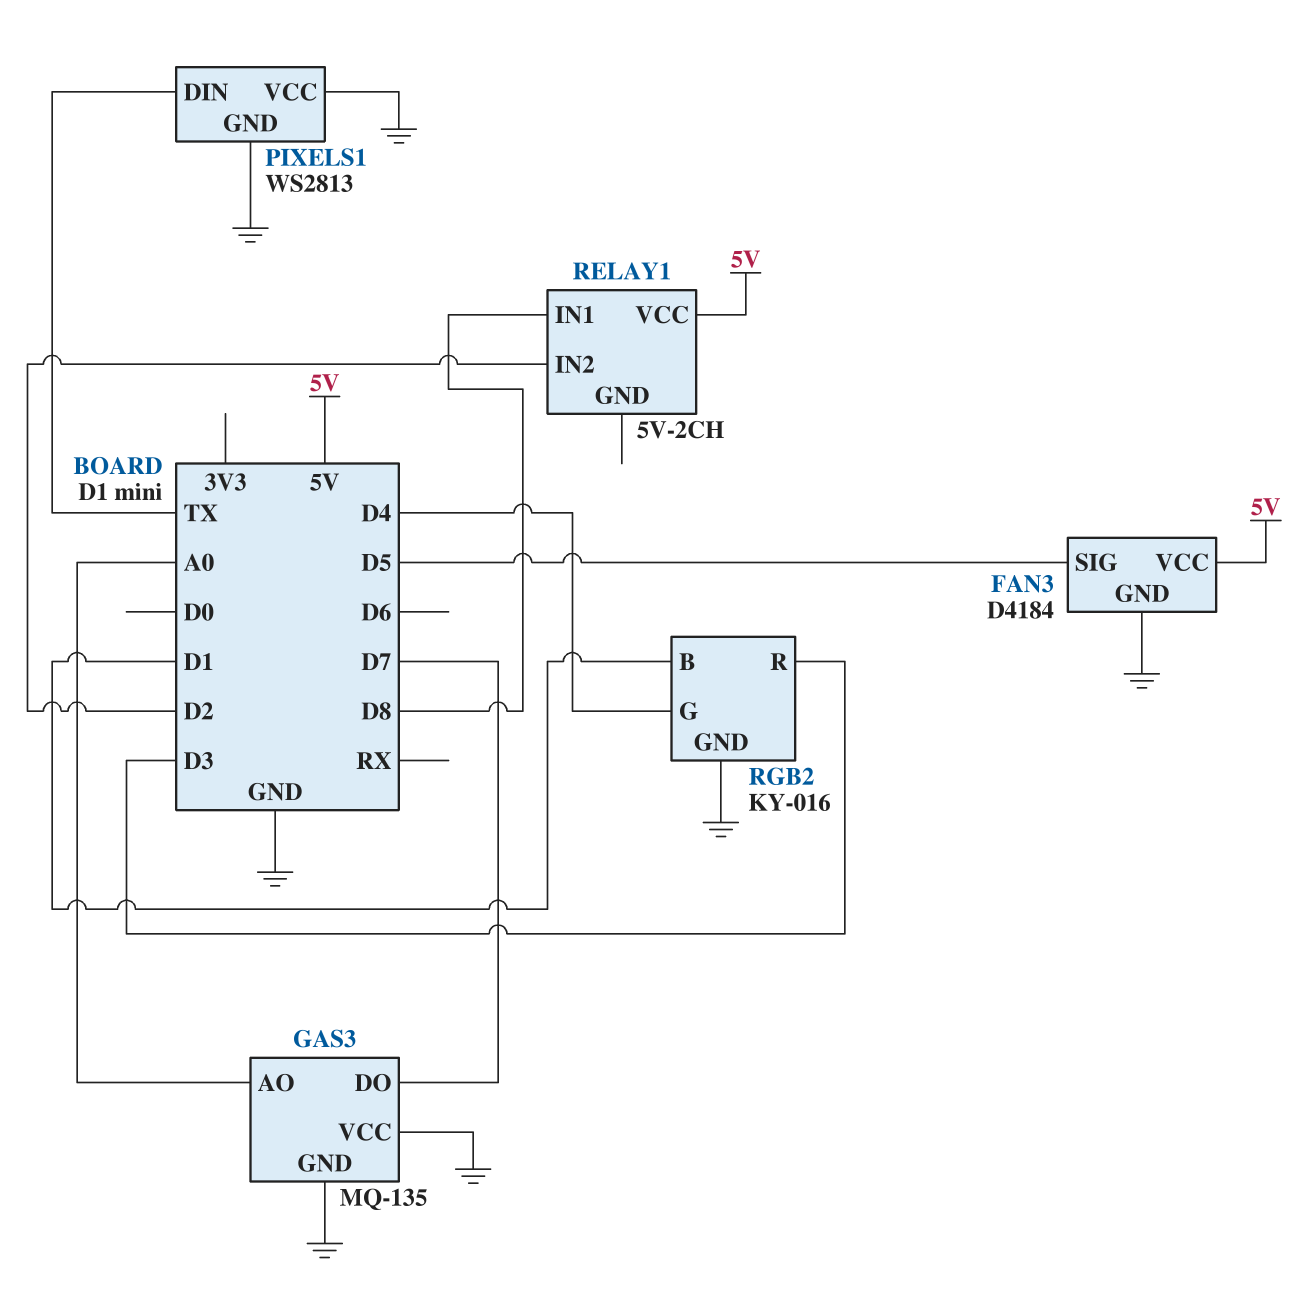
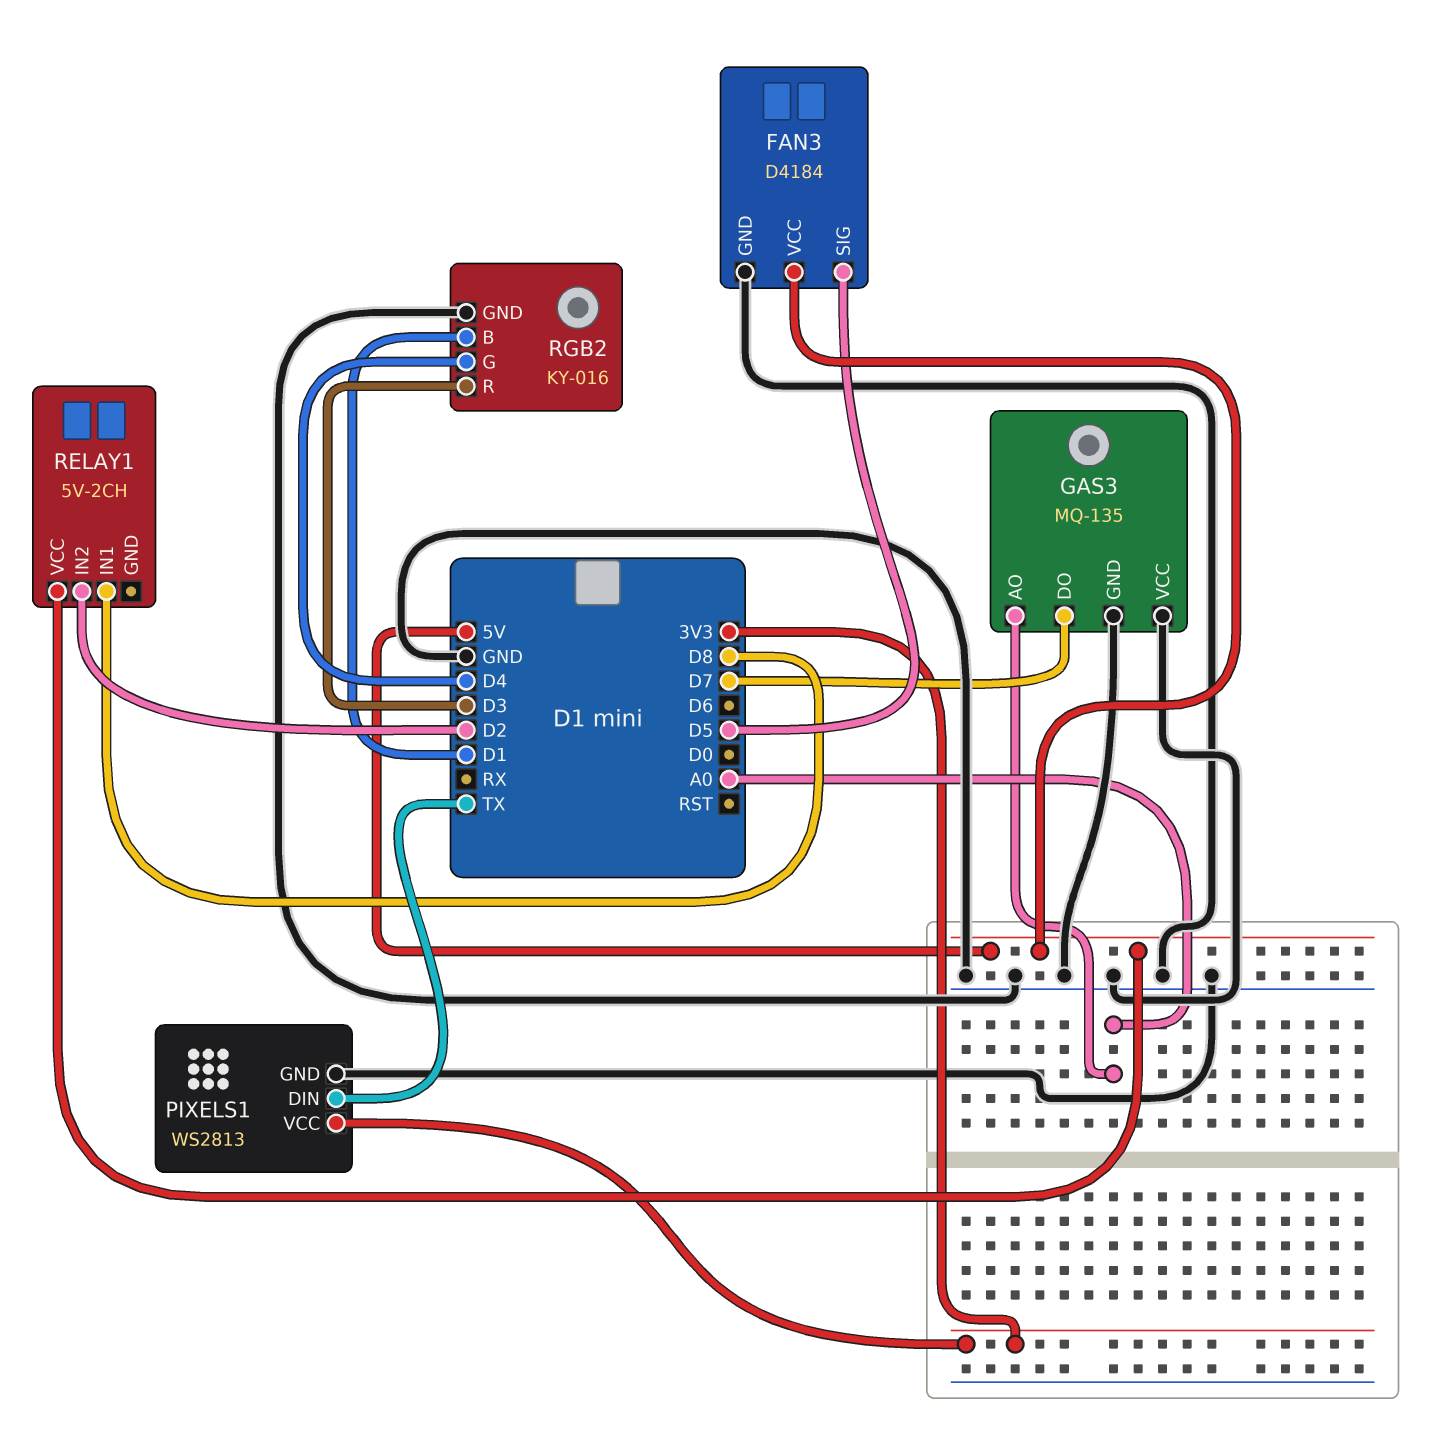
PIXELS1 pin VCC: GND -> 3V3

